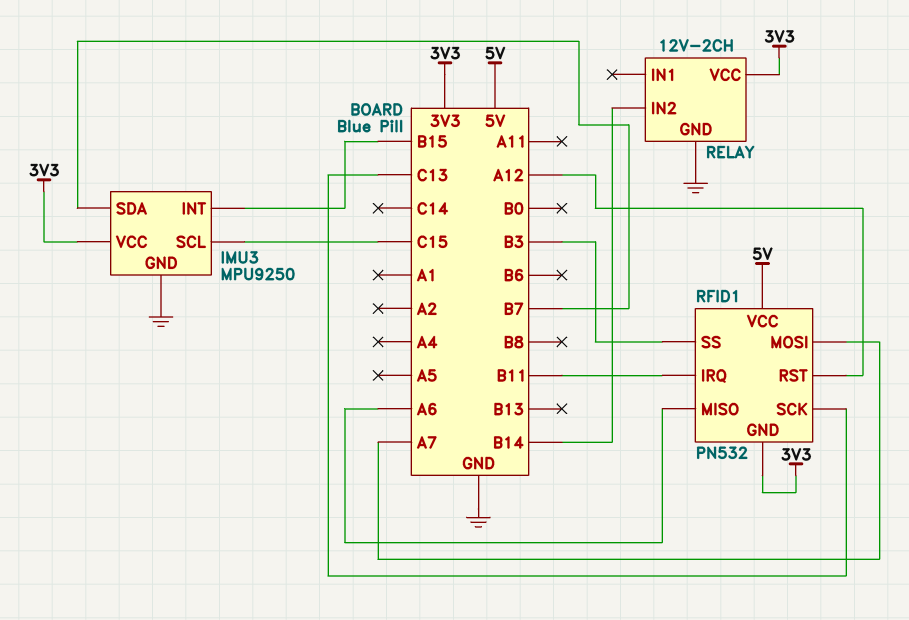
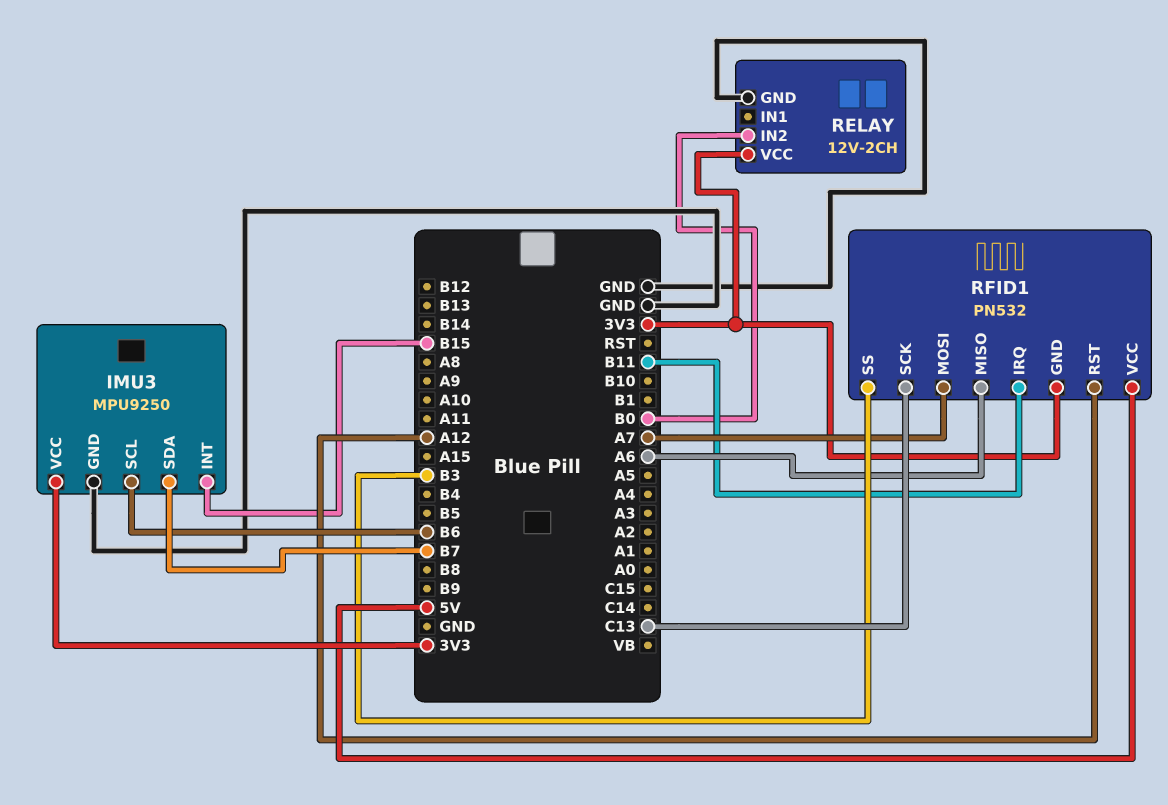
IMU3 pin SCL: C15 -> B6
RELAY pin IN2: B14 -> B0

